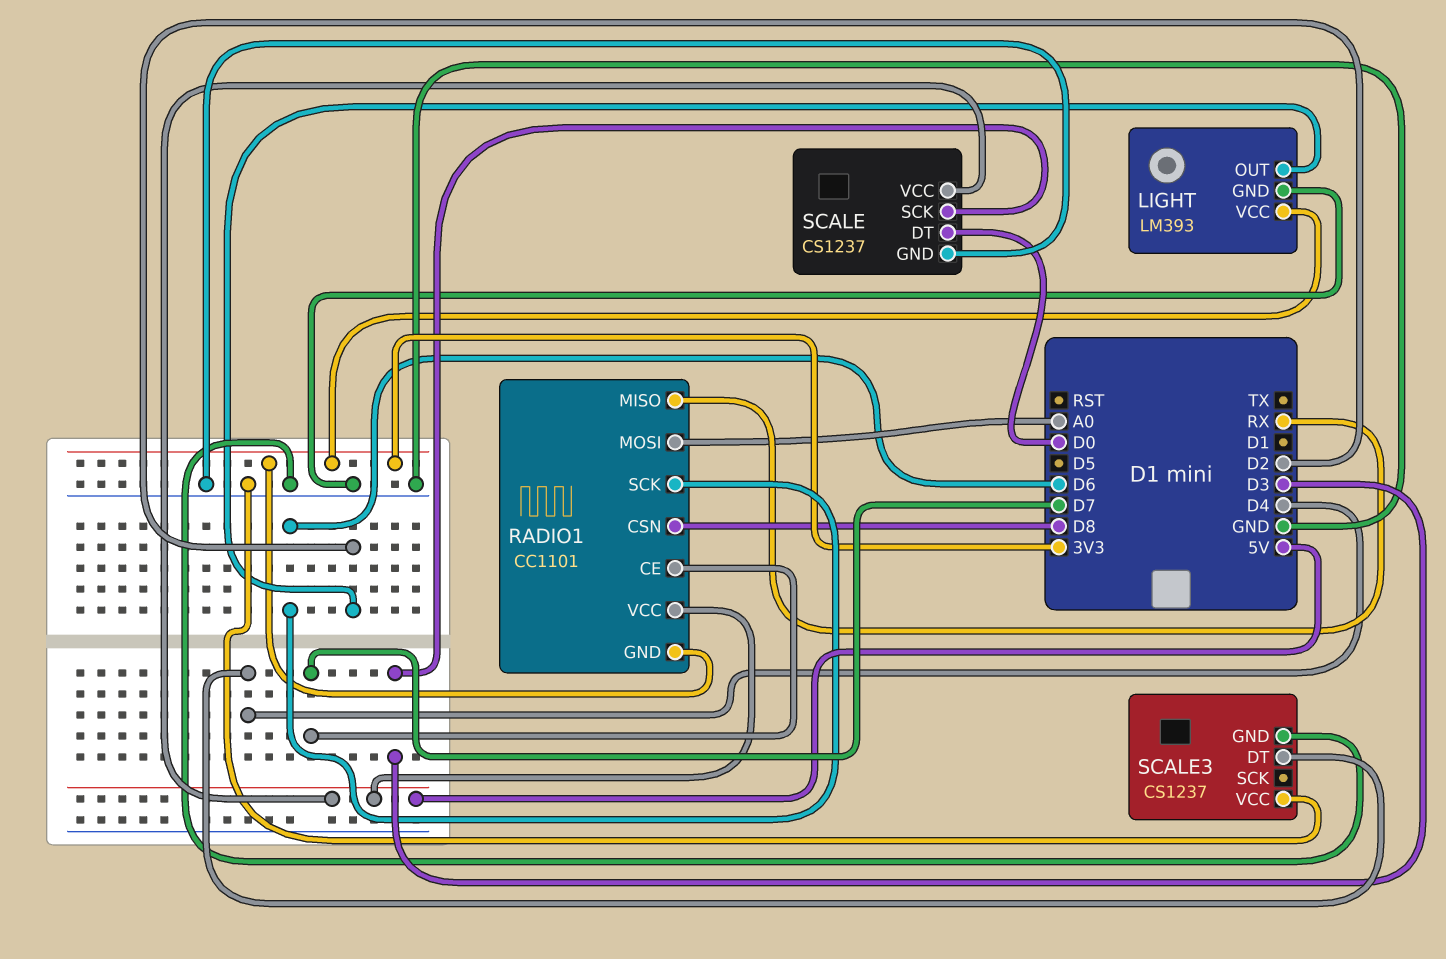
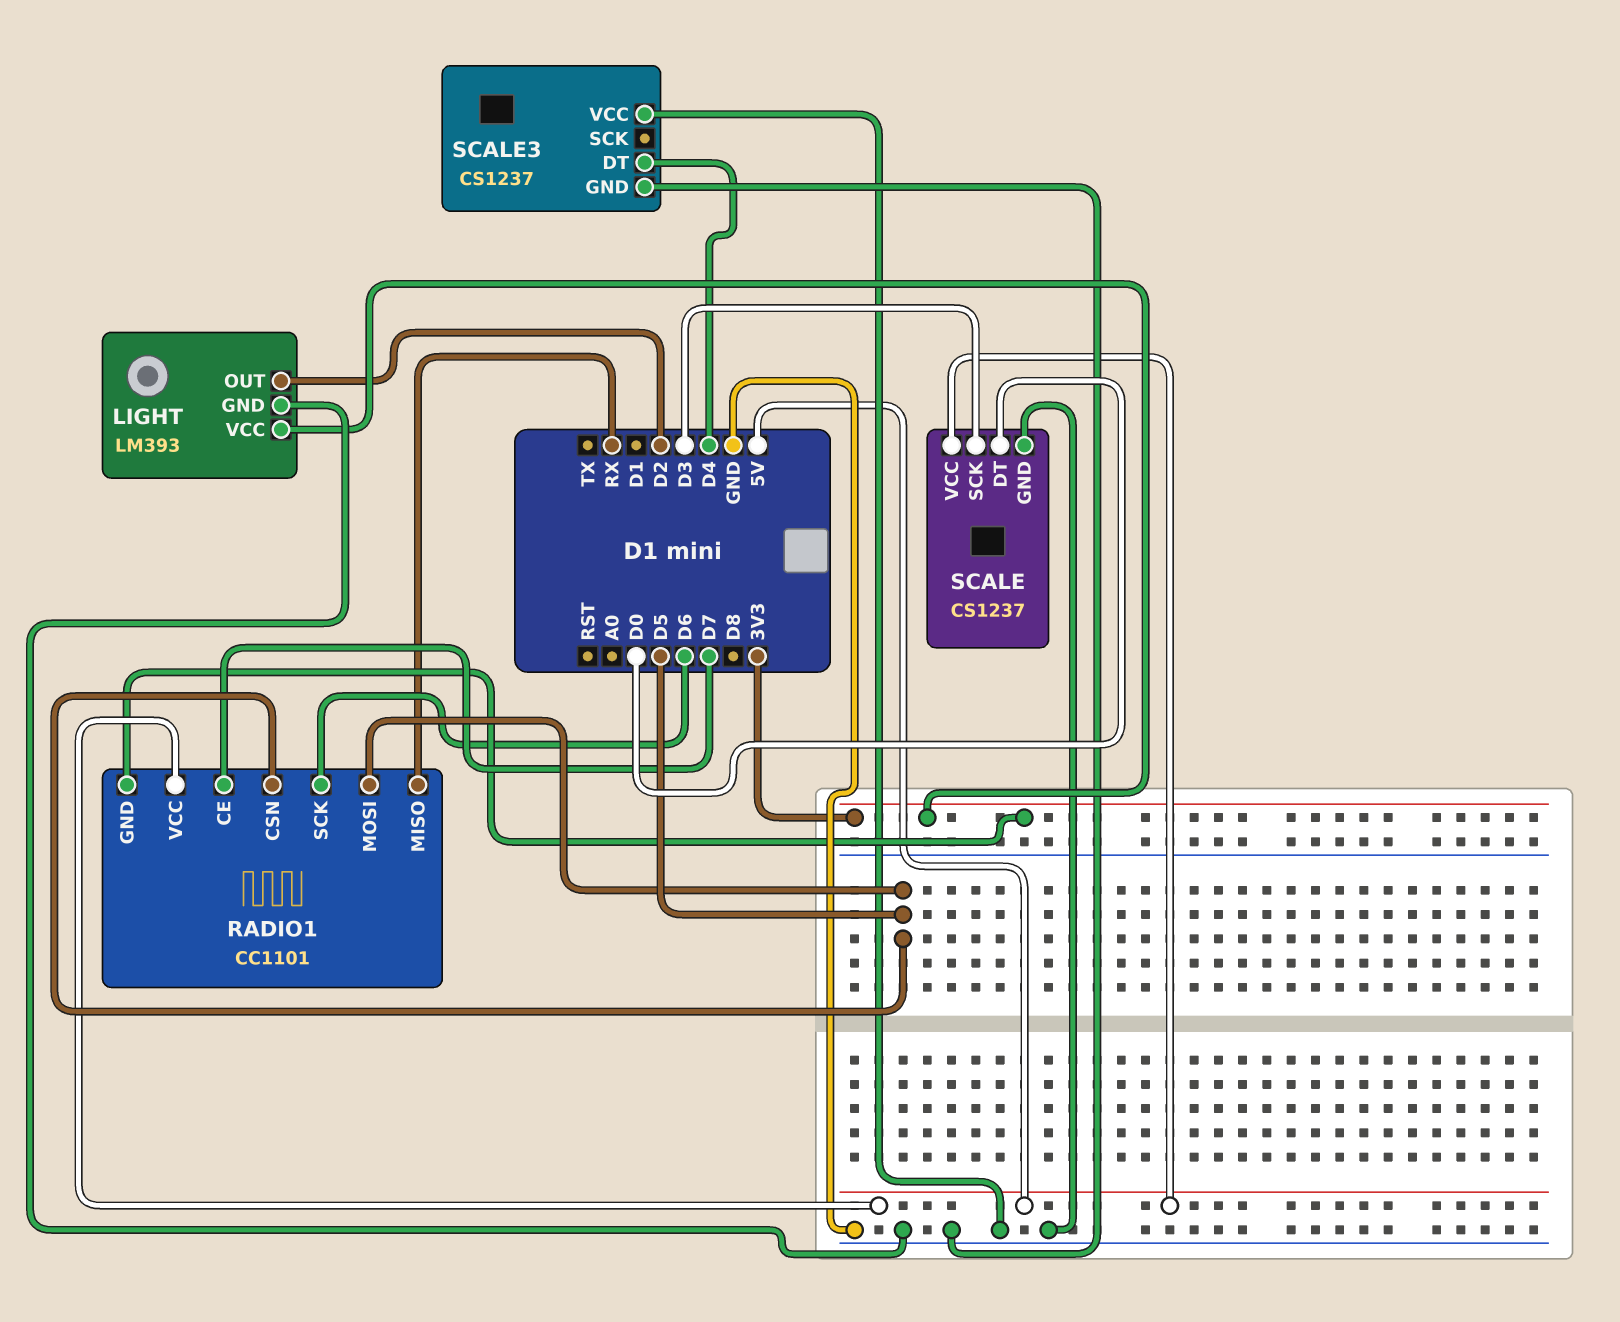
RADIO1 pin CSN: D8 -> D5
RADIO1 pin MOSI: A0 -> D5

